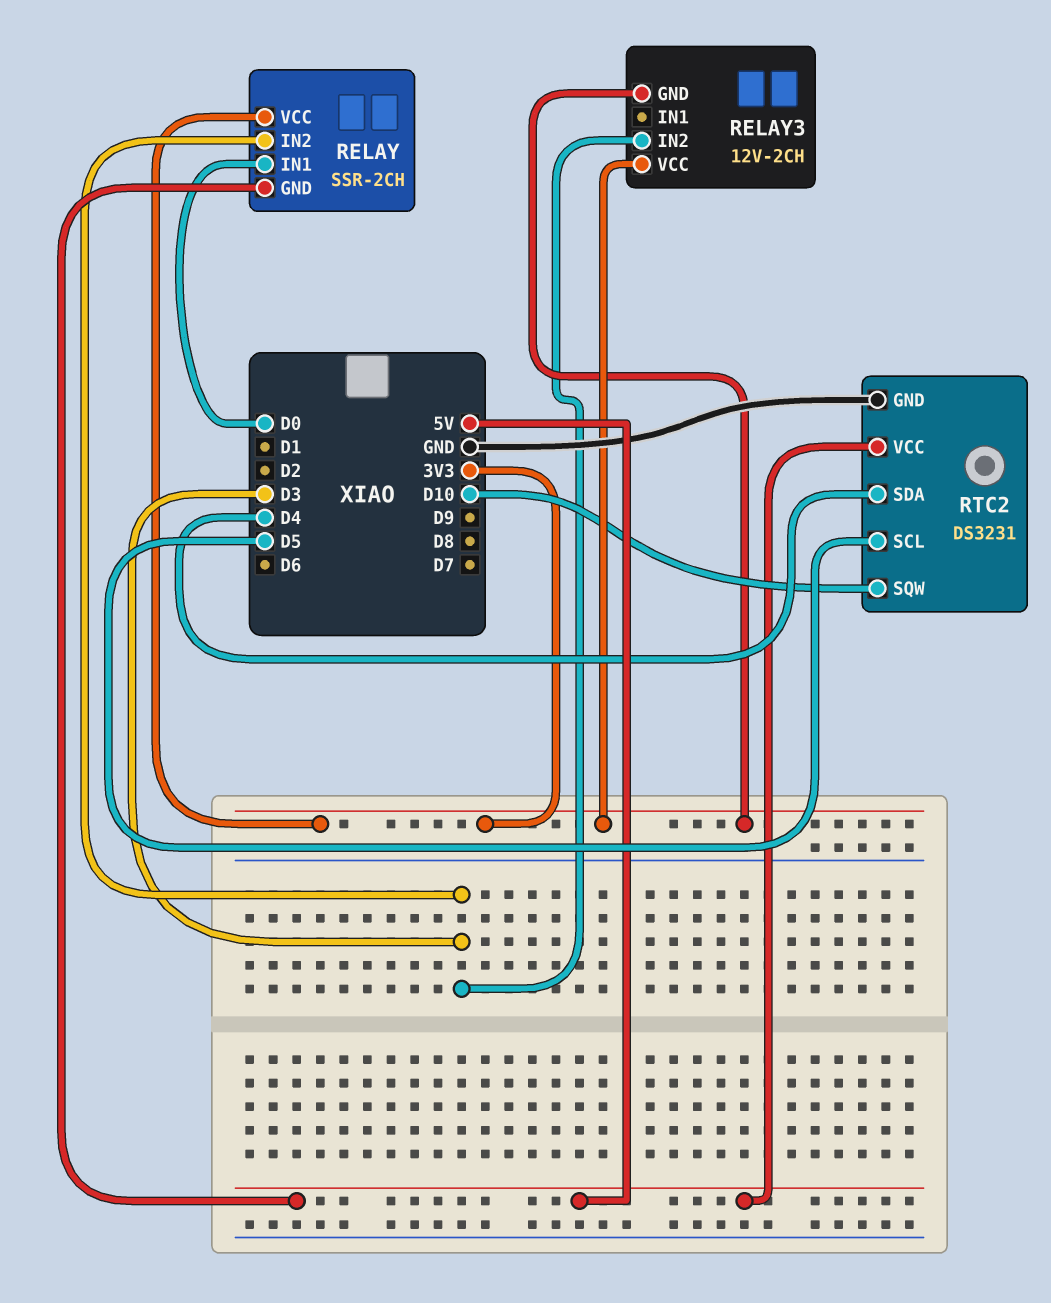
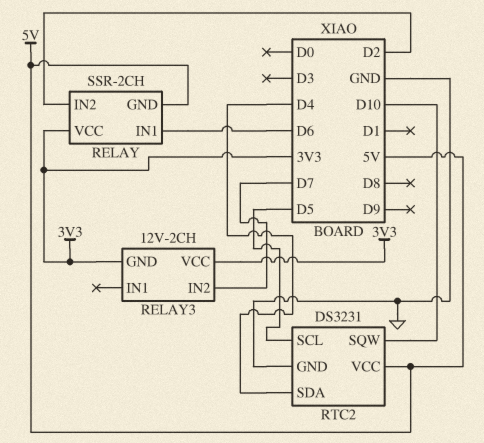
RELAY pin IN1: D0 -> D6
RELAY pin IN2: D3 -> D2
RELAY3 pin IN2: D3 -> D7

